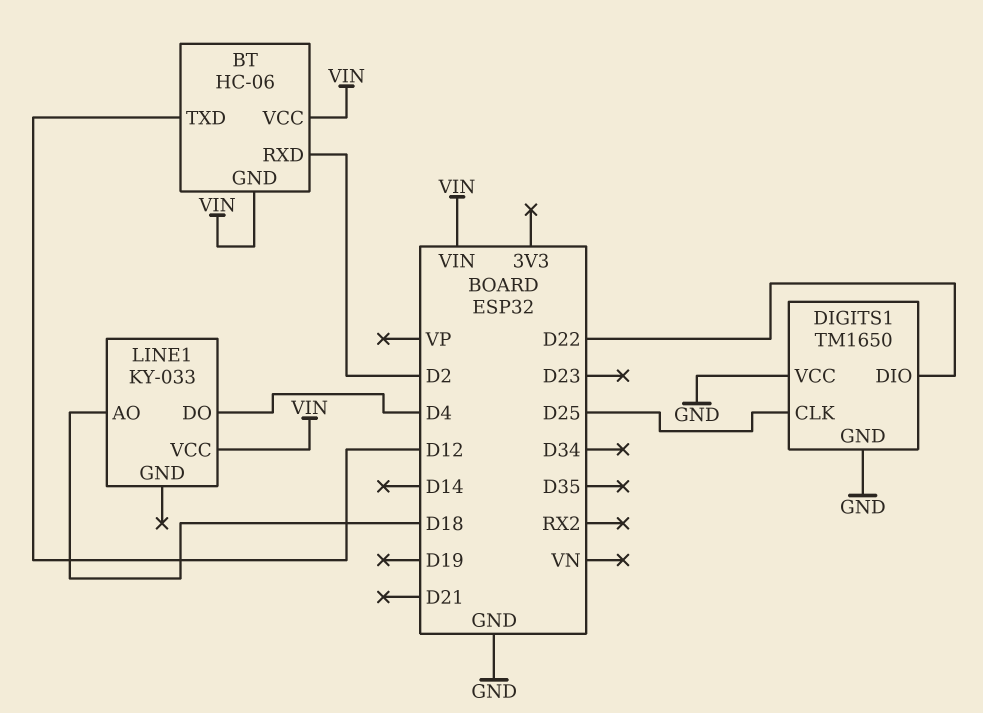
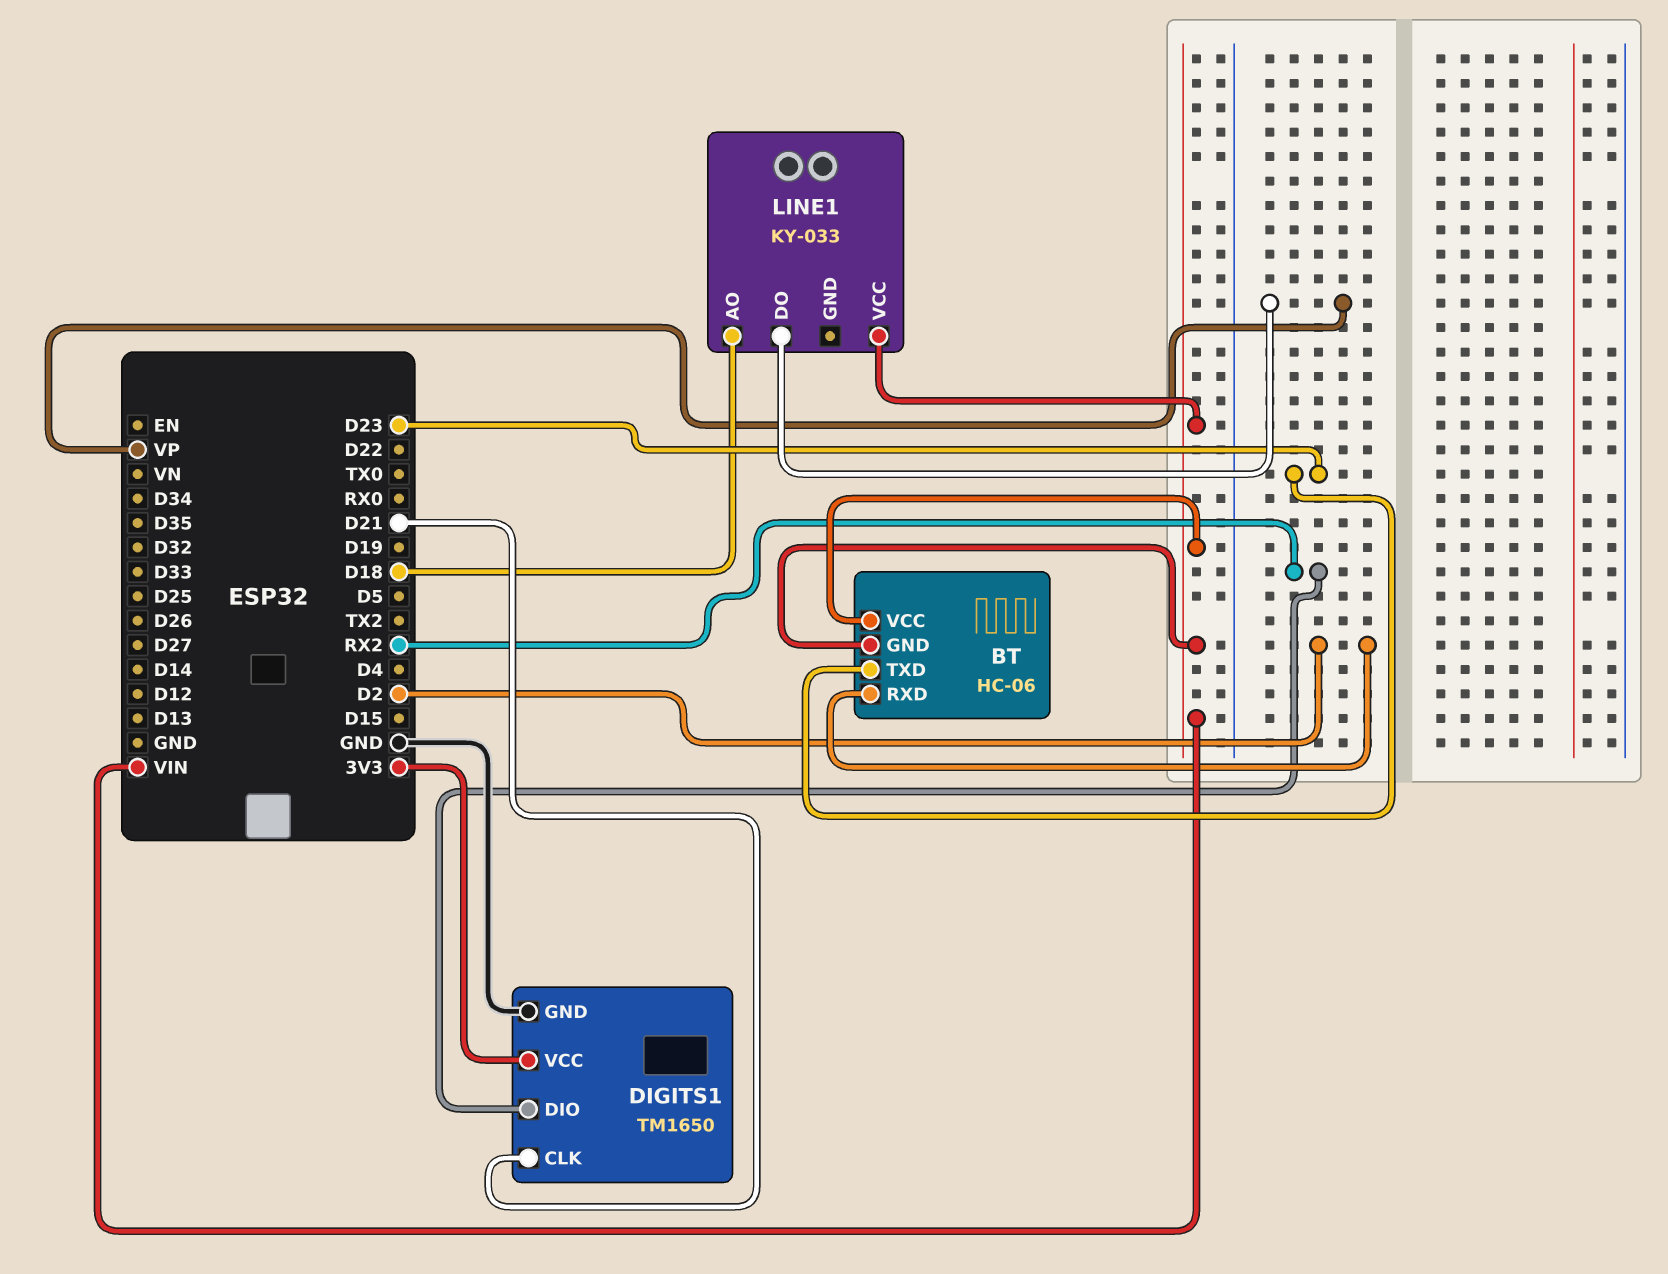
BT pin TXD: D12 -> D23
DIGITS1 pin CLK: D25 -> D21
DIGITS1 pin DIO: D22 -> RX2
DIGITS1 pin VCC: GND -> 3V3
LINE1 pin DO: D4 -> VP

